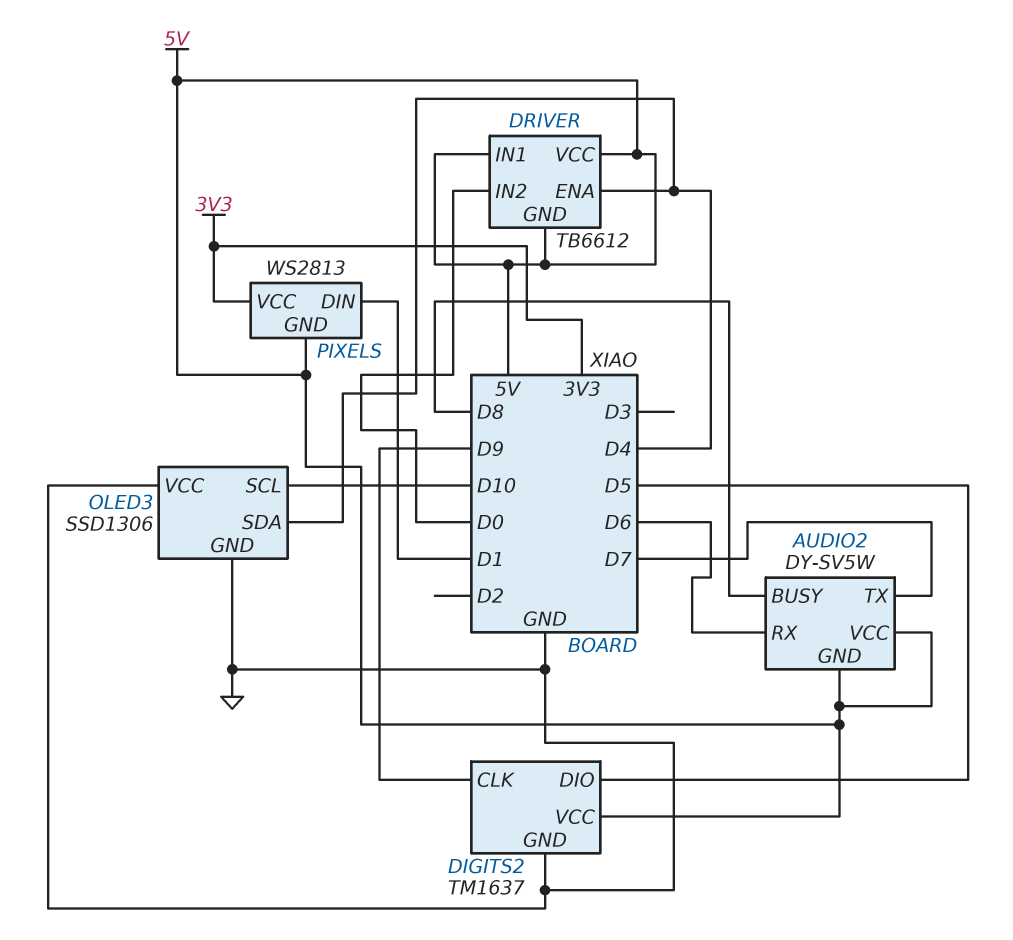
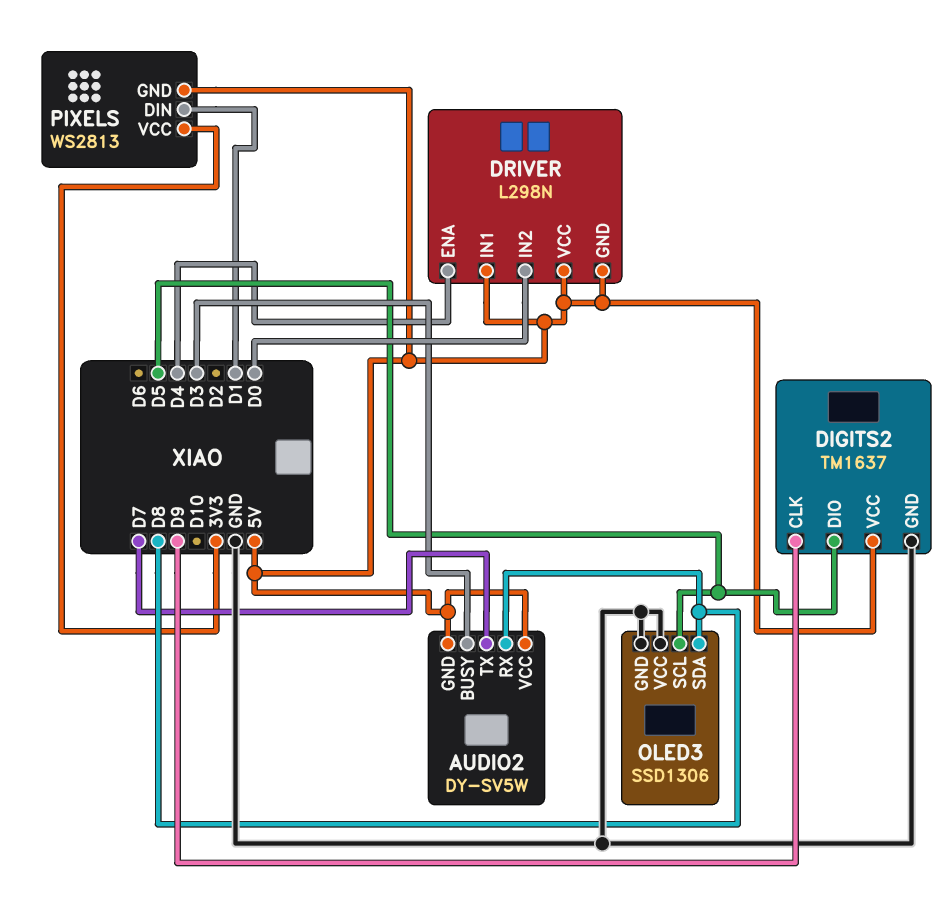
AUDIO2 pin BUSY: D8 -> D3
AUDIO2 pin RX: D6 -> D8
DRIVER: TB6612 -> L298N
OLED3 pin SCL: D10 -> D5
OLED3 pin SDA: D4 -> D8

